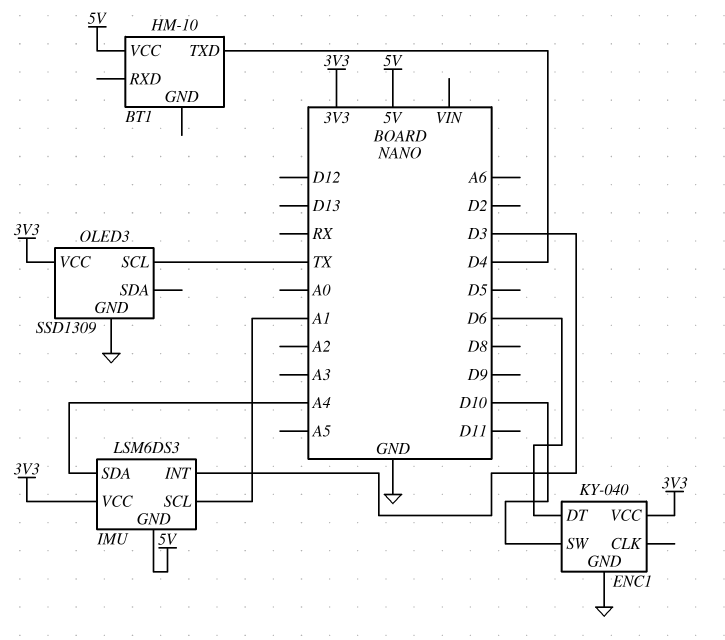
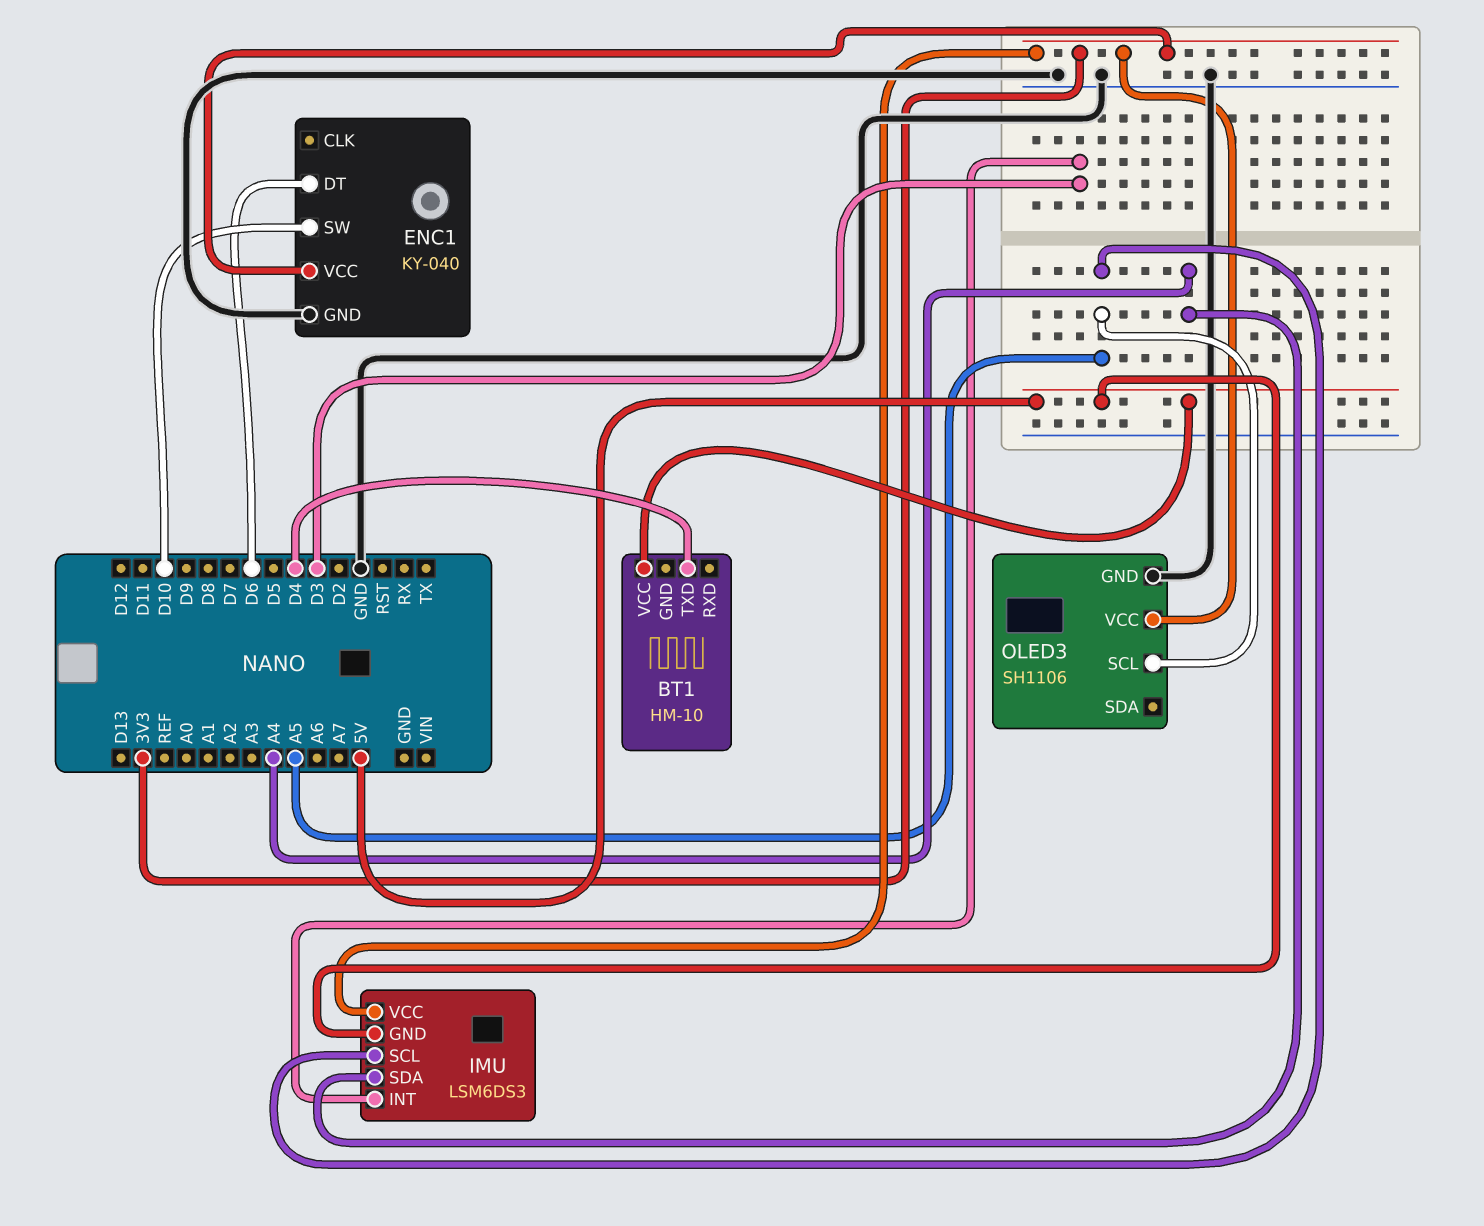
IMU pin SCL: A1 -> A5
OLED3: SSD1309 -> SH1106
OLED3 pin SCL: TX -> A5

